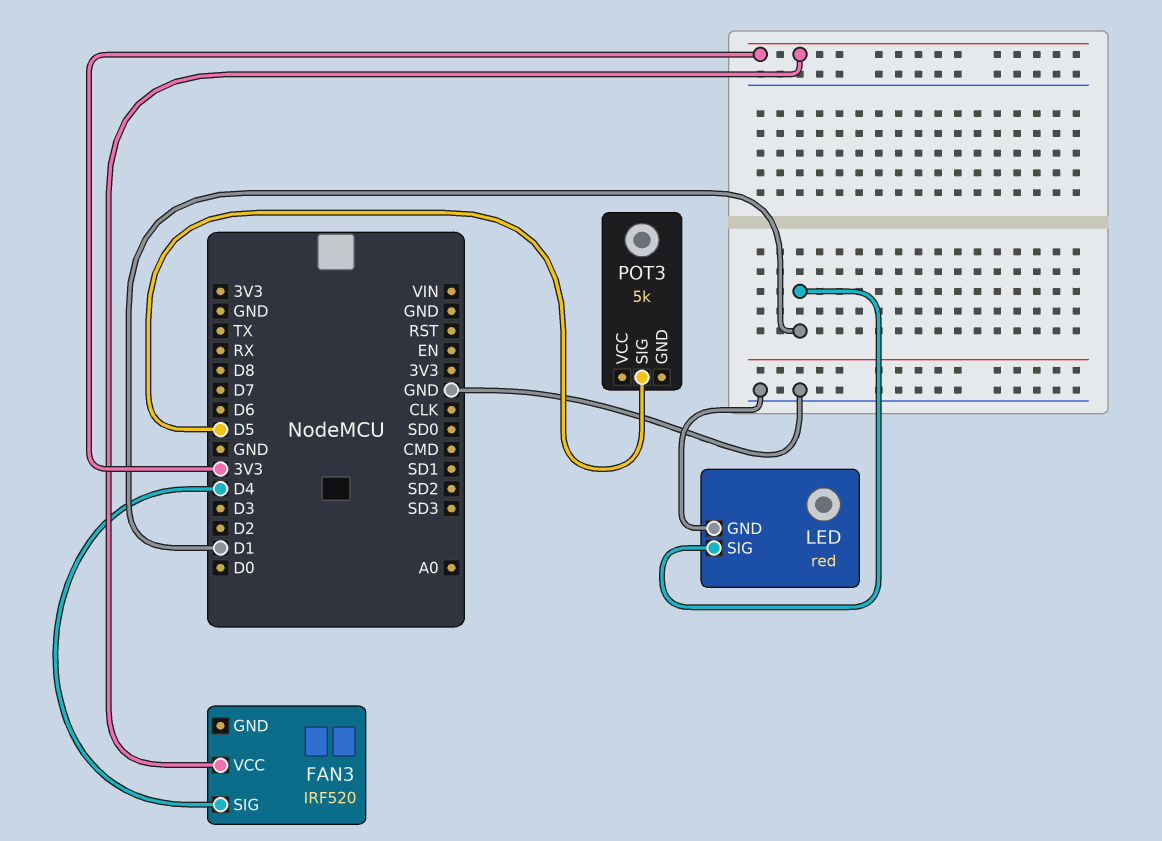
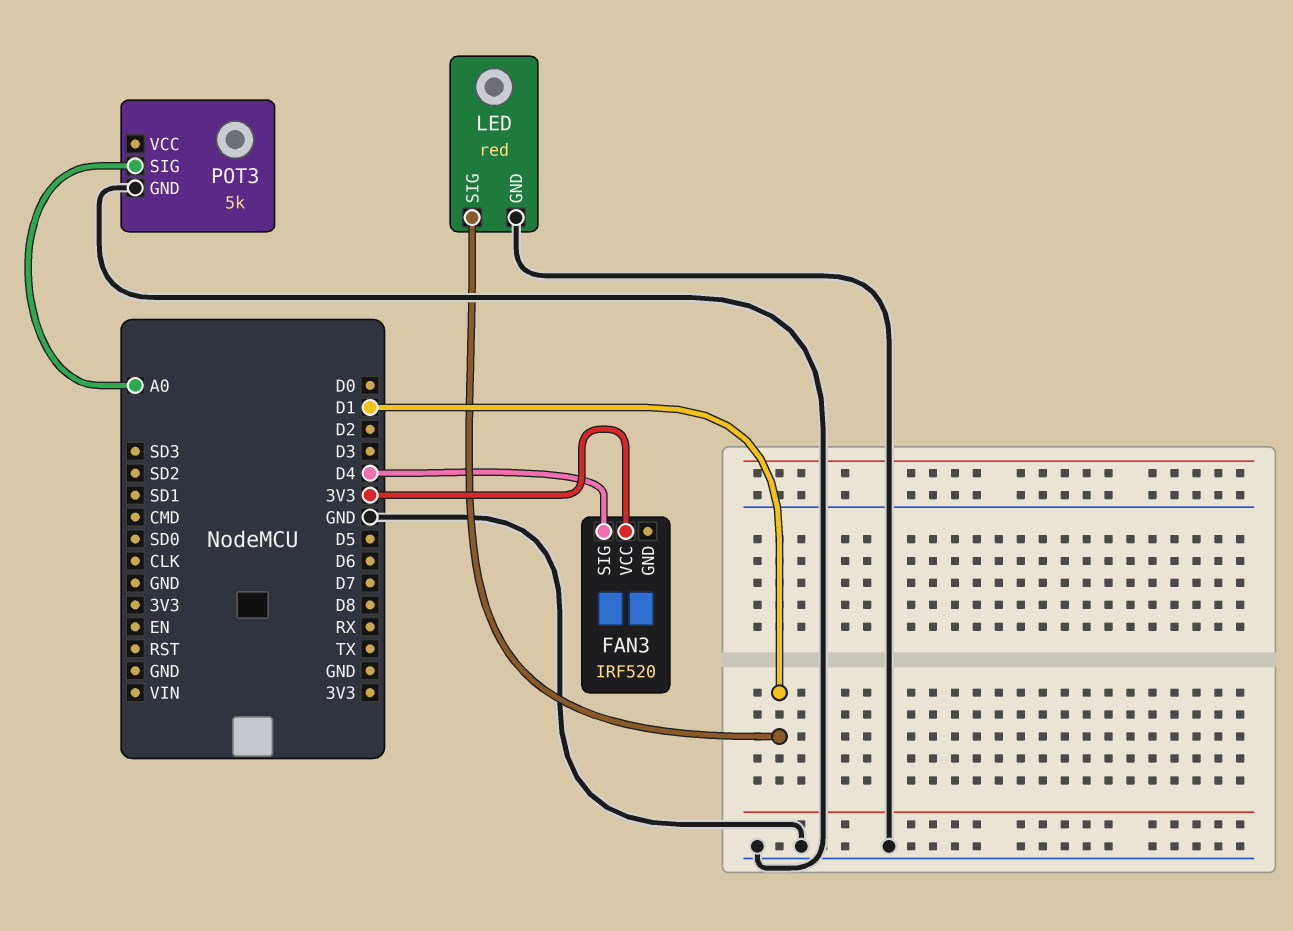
POT3 pin GND: none -> GND
POT3 pin SIG: D5 -> A0

